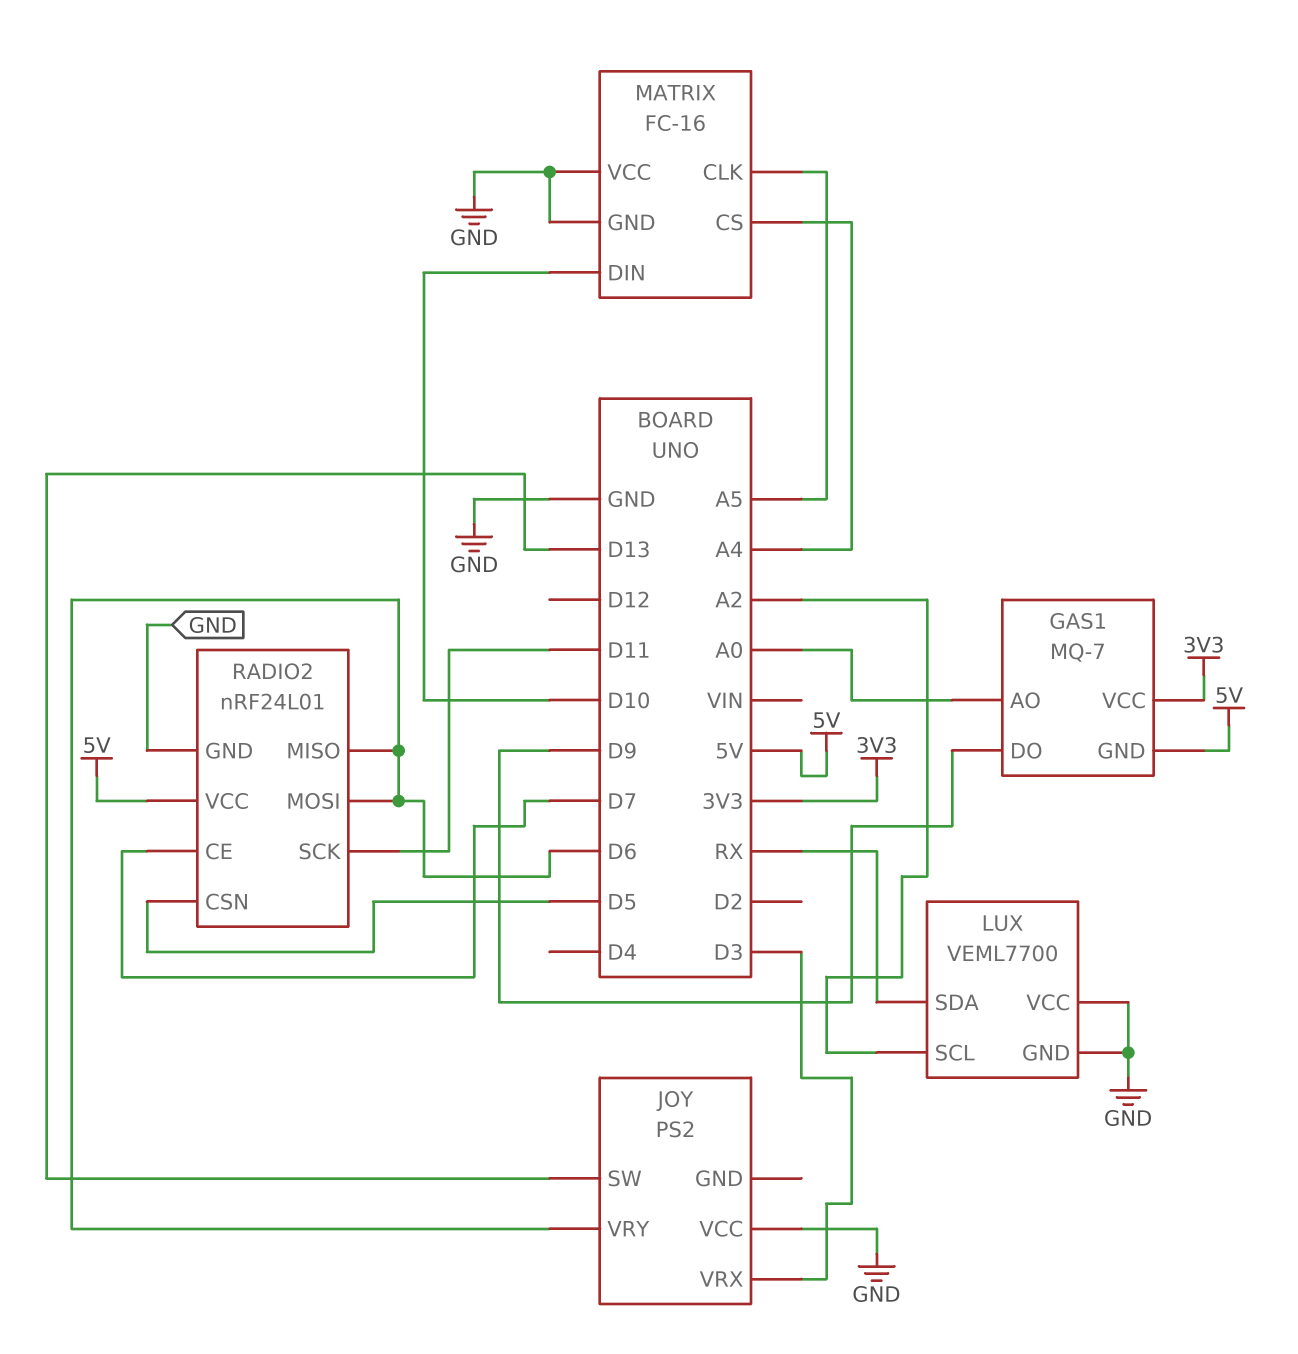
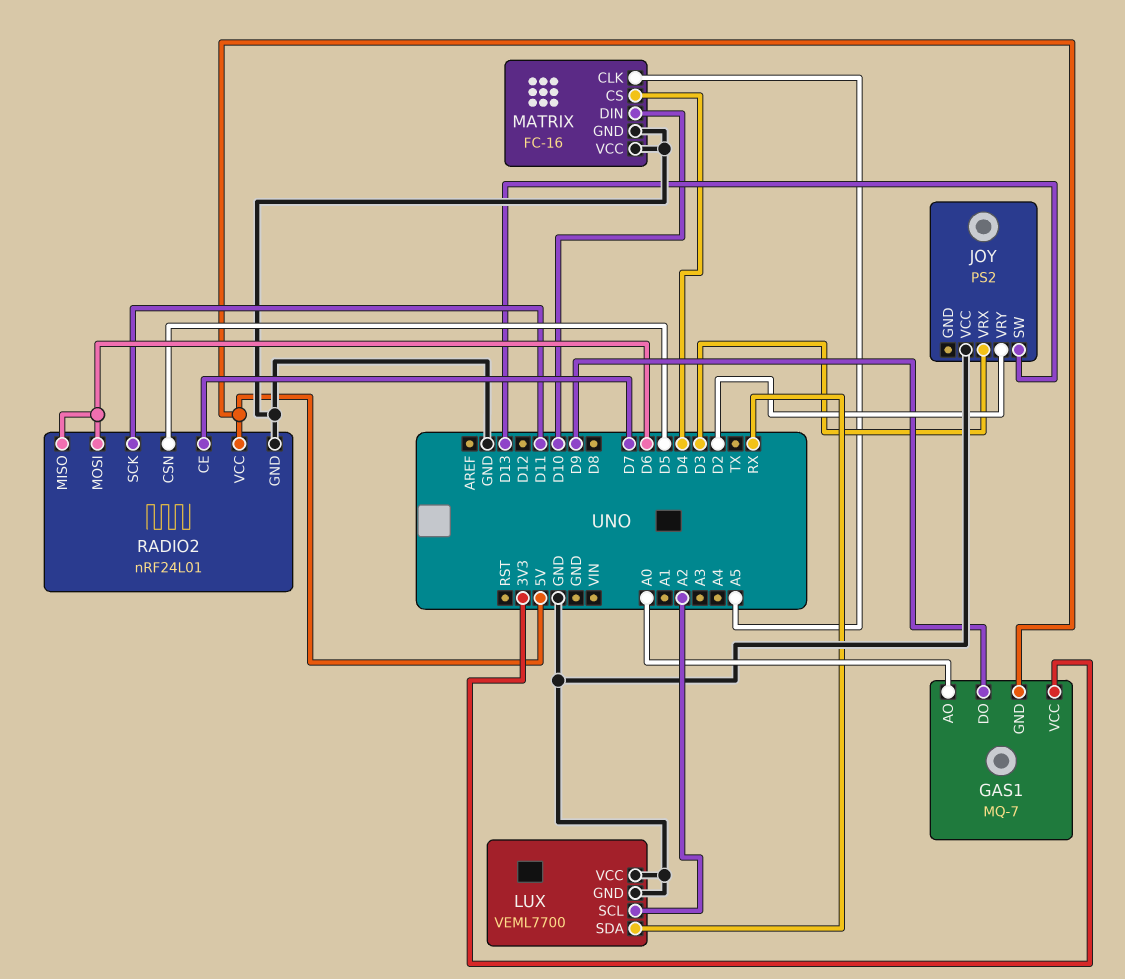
JOY pin VRY: D6 -> D2
MATRIX pin CS: A4 -> D4

